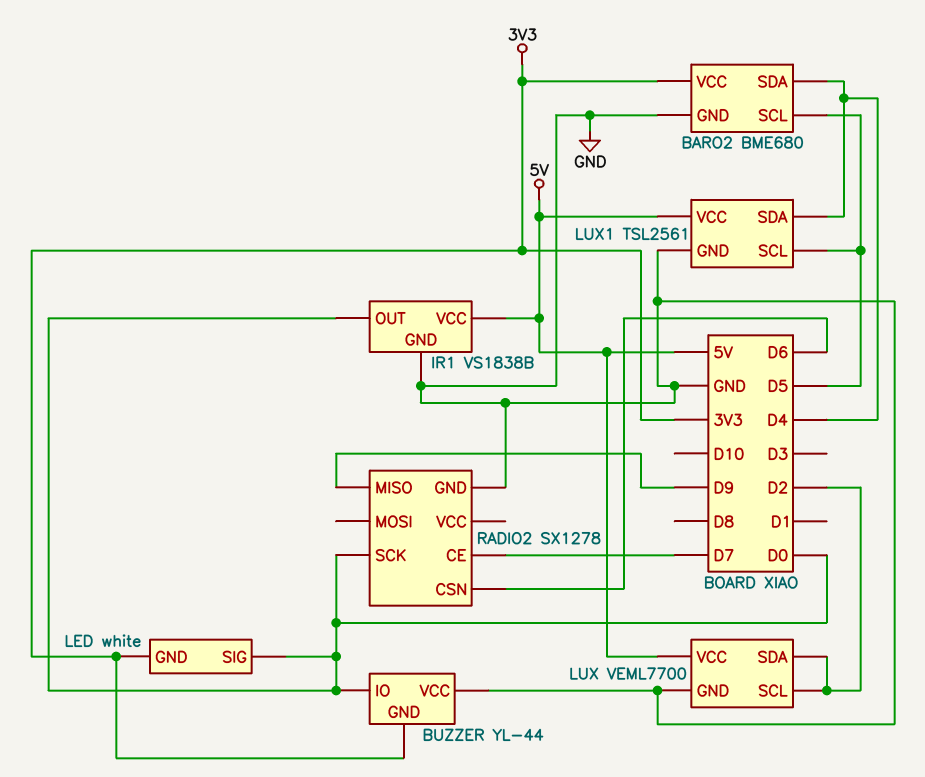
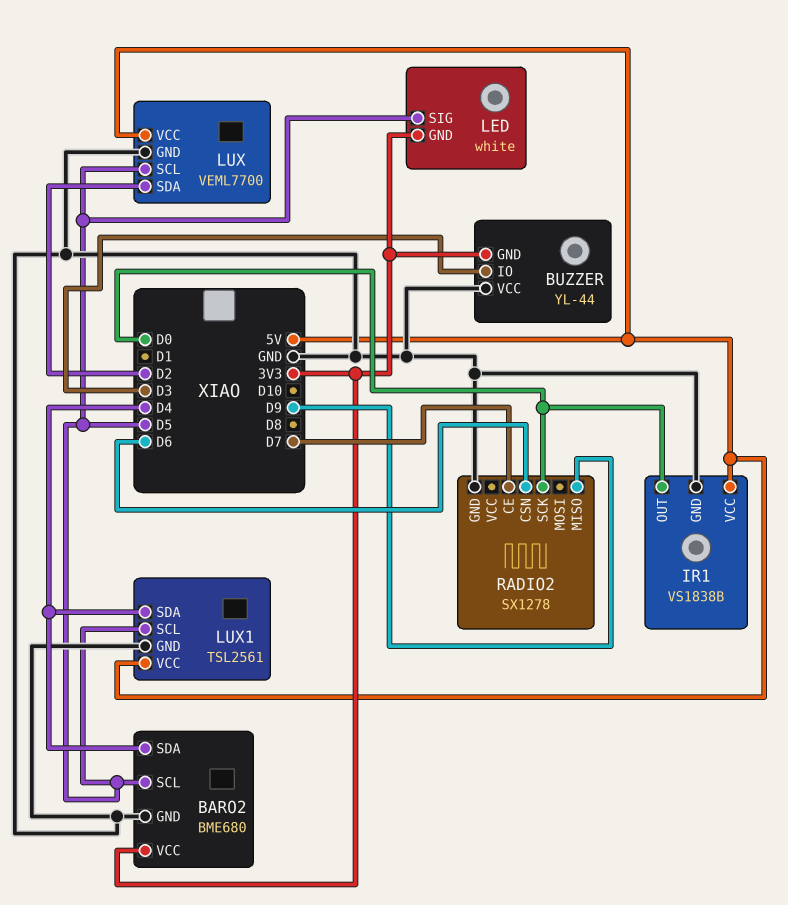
BUZZER pin IO: D0 -> D3
LED pin SIG: D0 -> D5
LUX pin SCL: D2 -> D5

